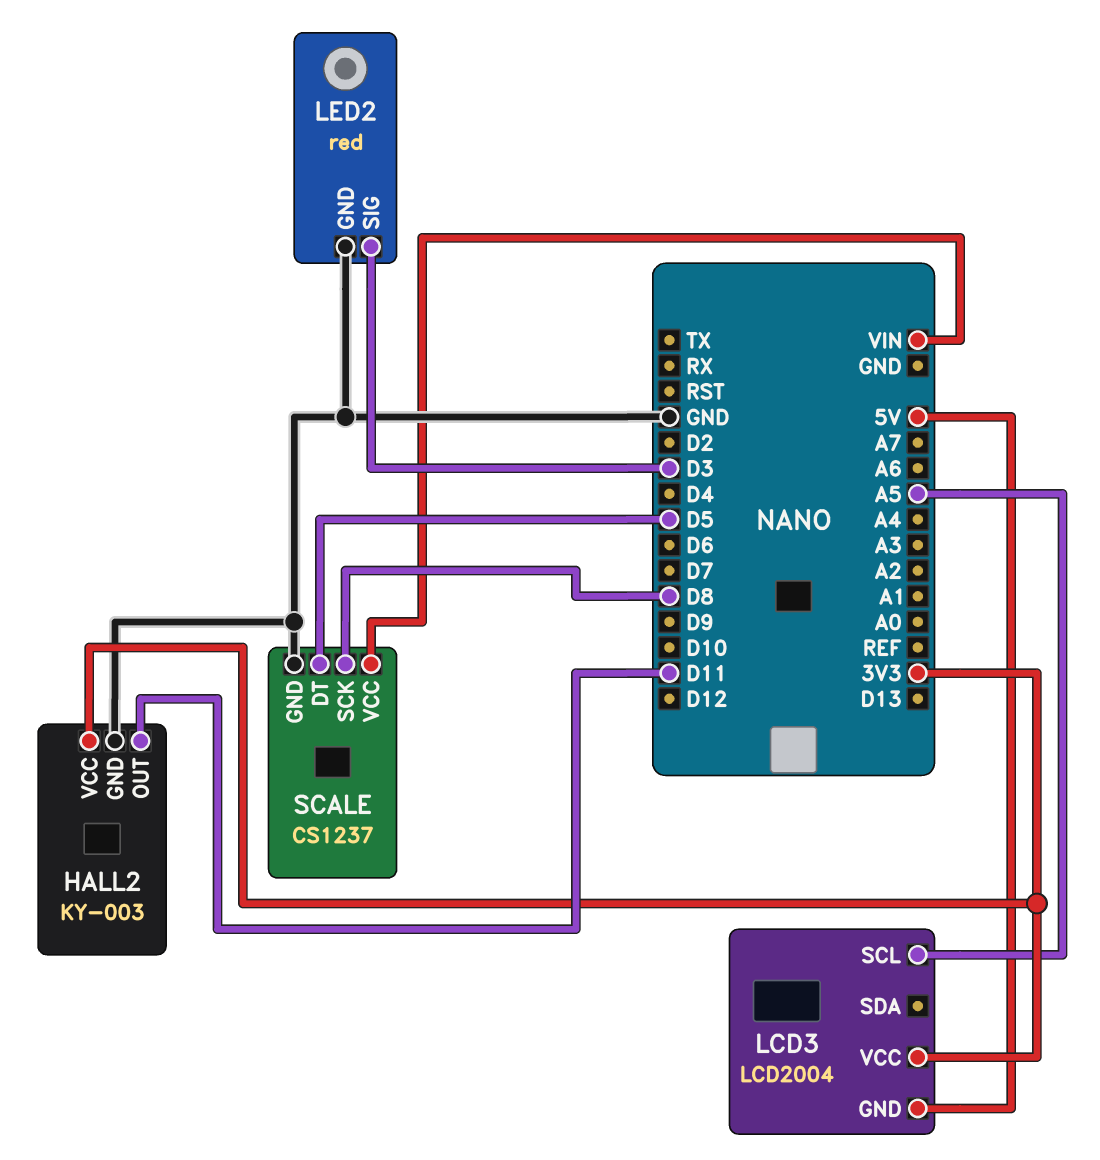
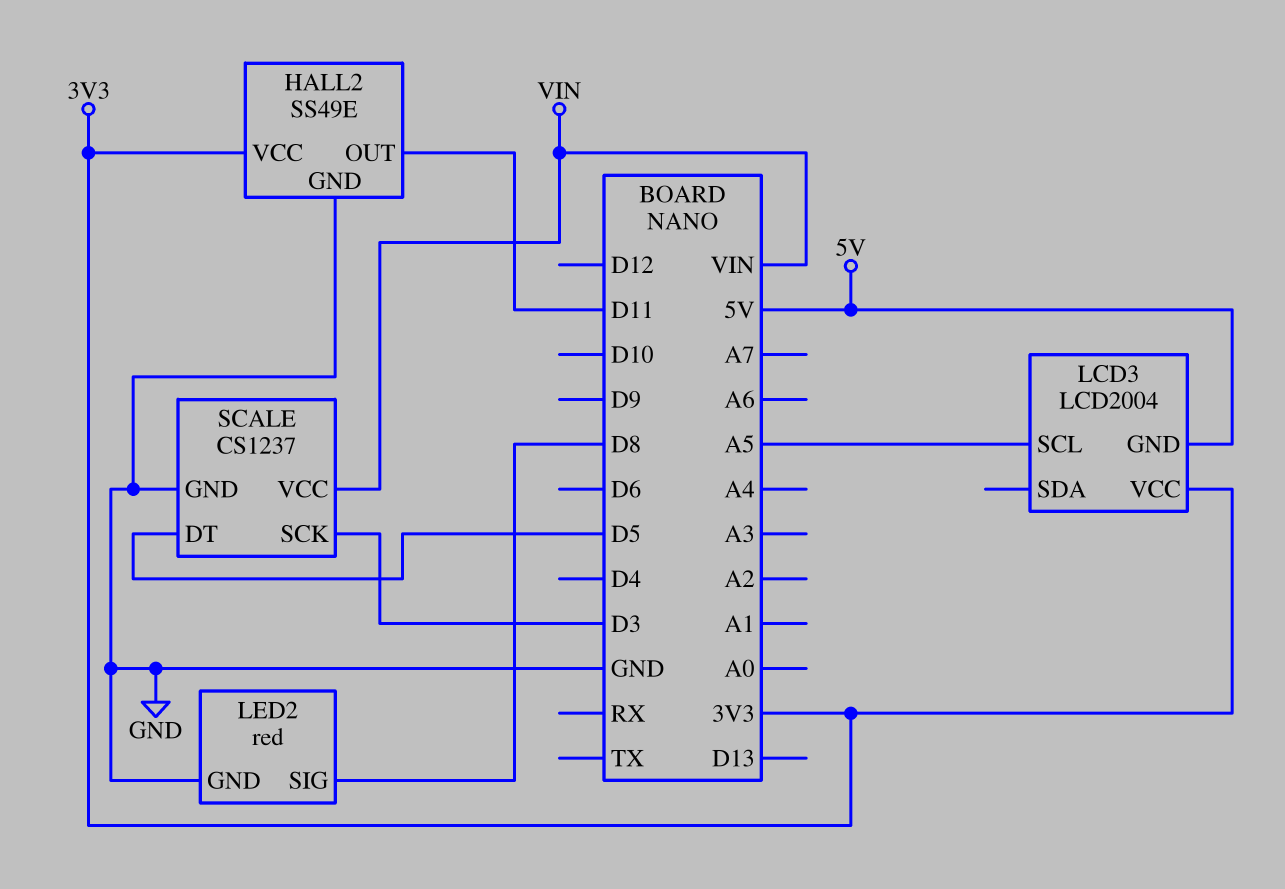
HALL2: KY-003 -> SS49E
LED2 pin SIG: D3 -> D8
SCALE pin SCK: D8 -> D3

